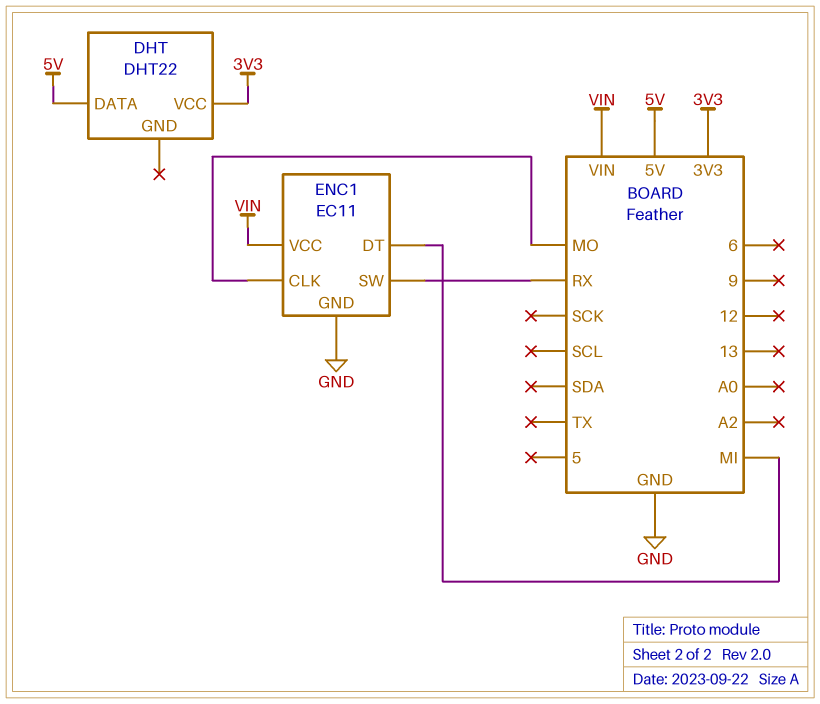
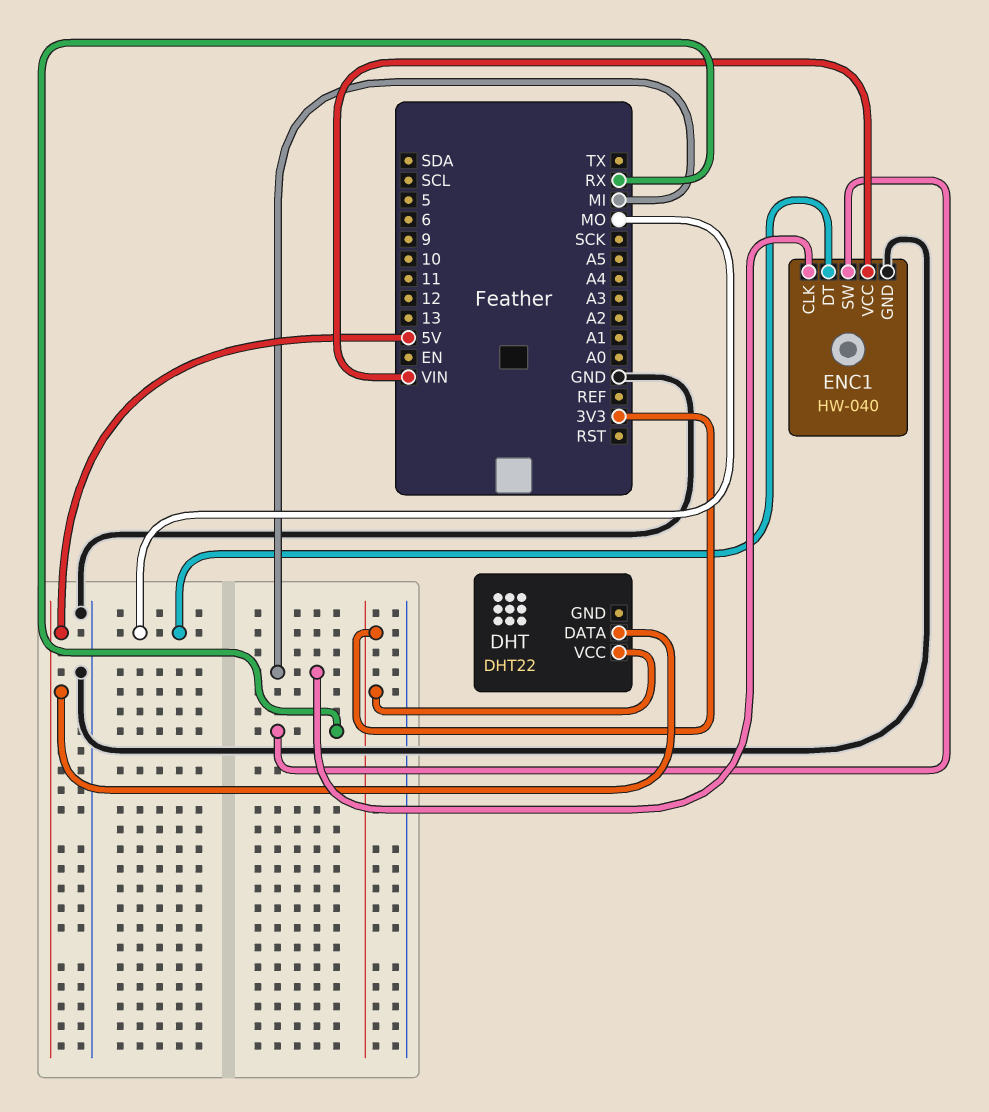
ENC1: EC11 -> HW-040
ENC1 pin CLK: MO -> MI
ENC1 pin DT: MI -> MO

